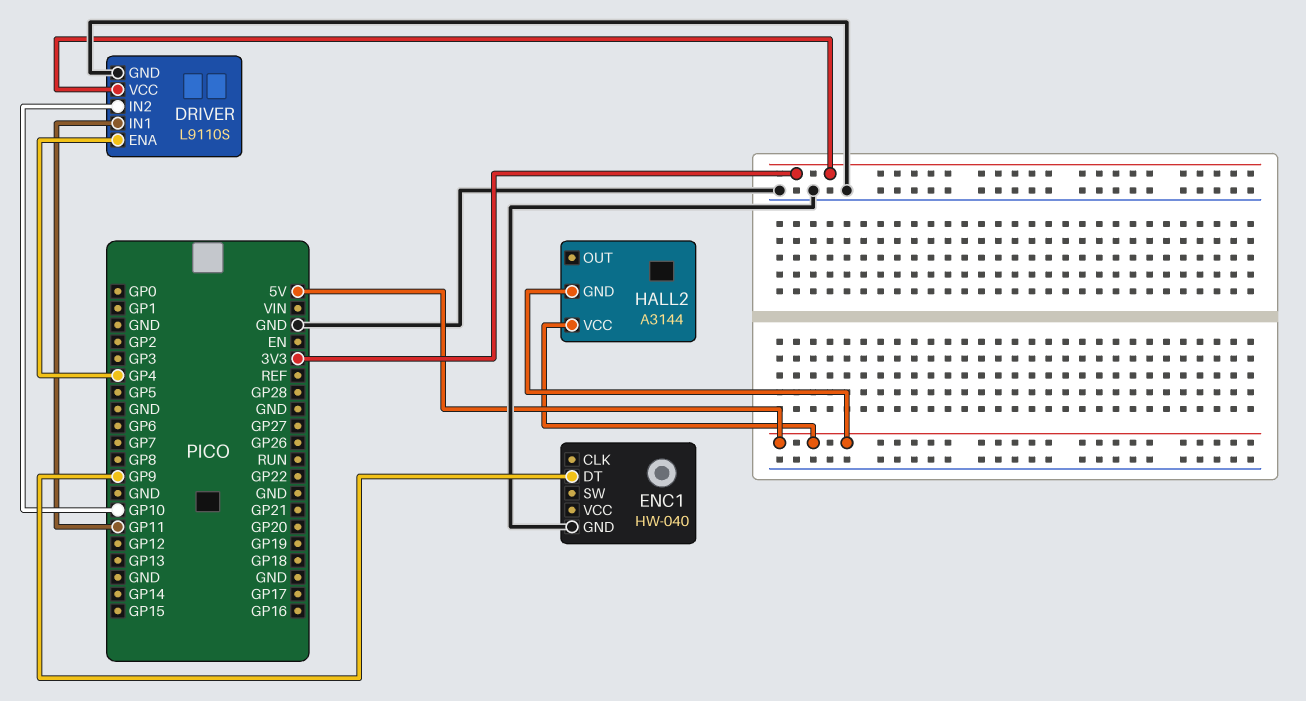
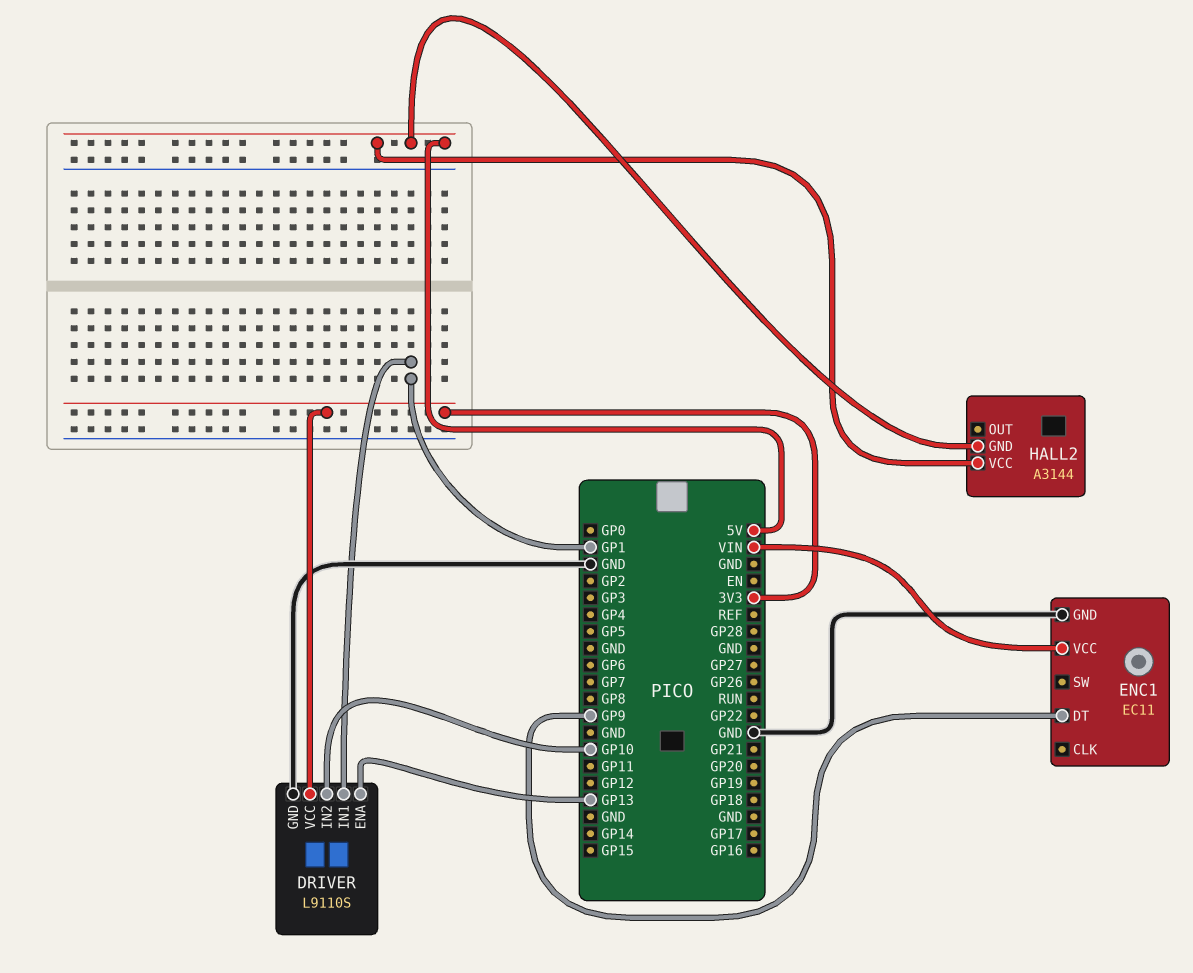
DRIVER pin ENA: GP4 -> GP13
DRIVER pin IN1: GP11 -> GP1
ENC1: HW-040 -> EC11
ENC1 pin VCC: none -> VIN

